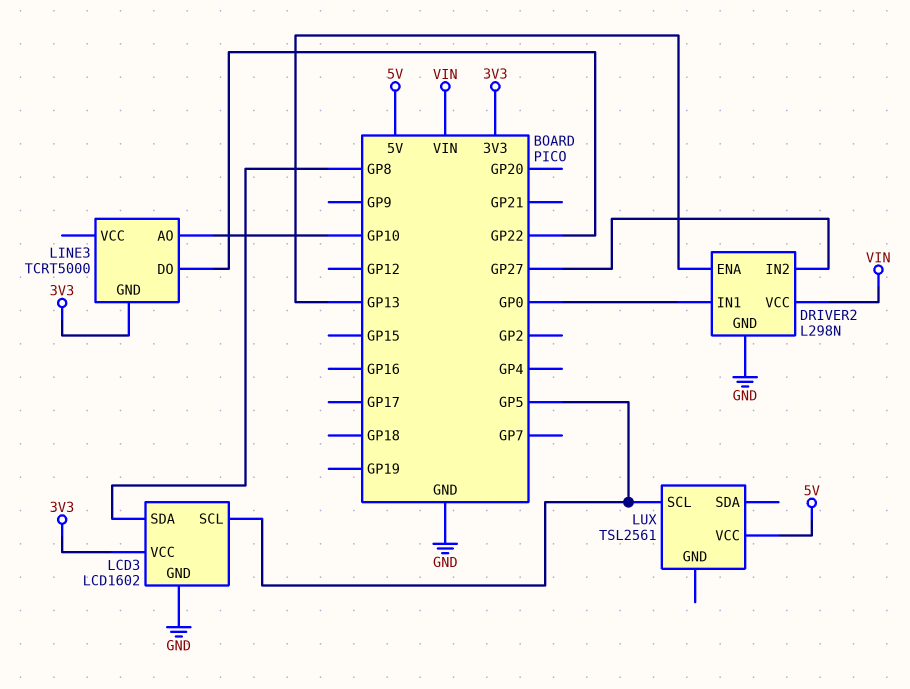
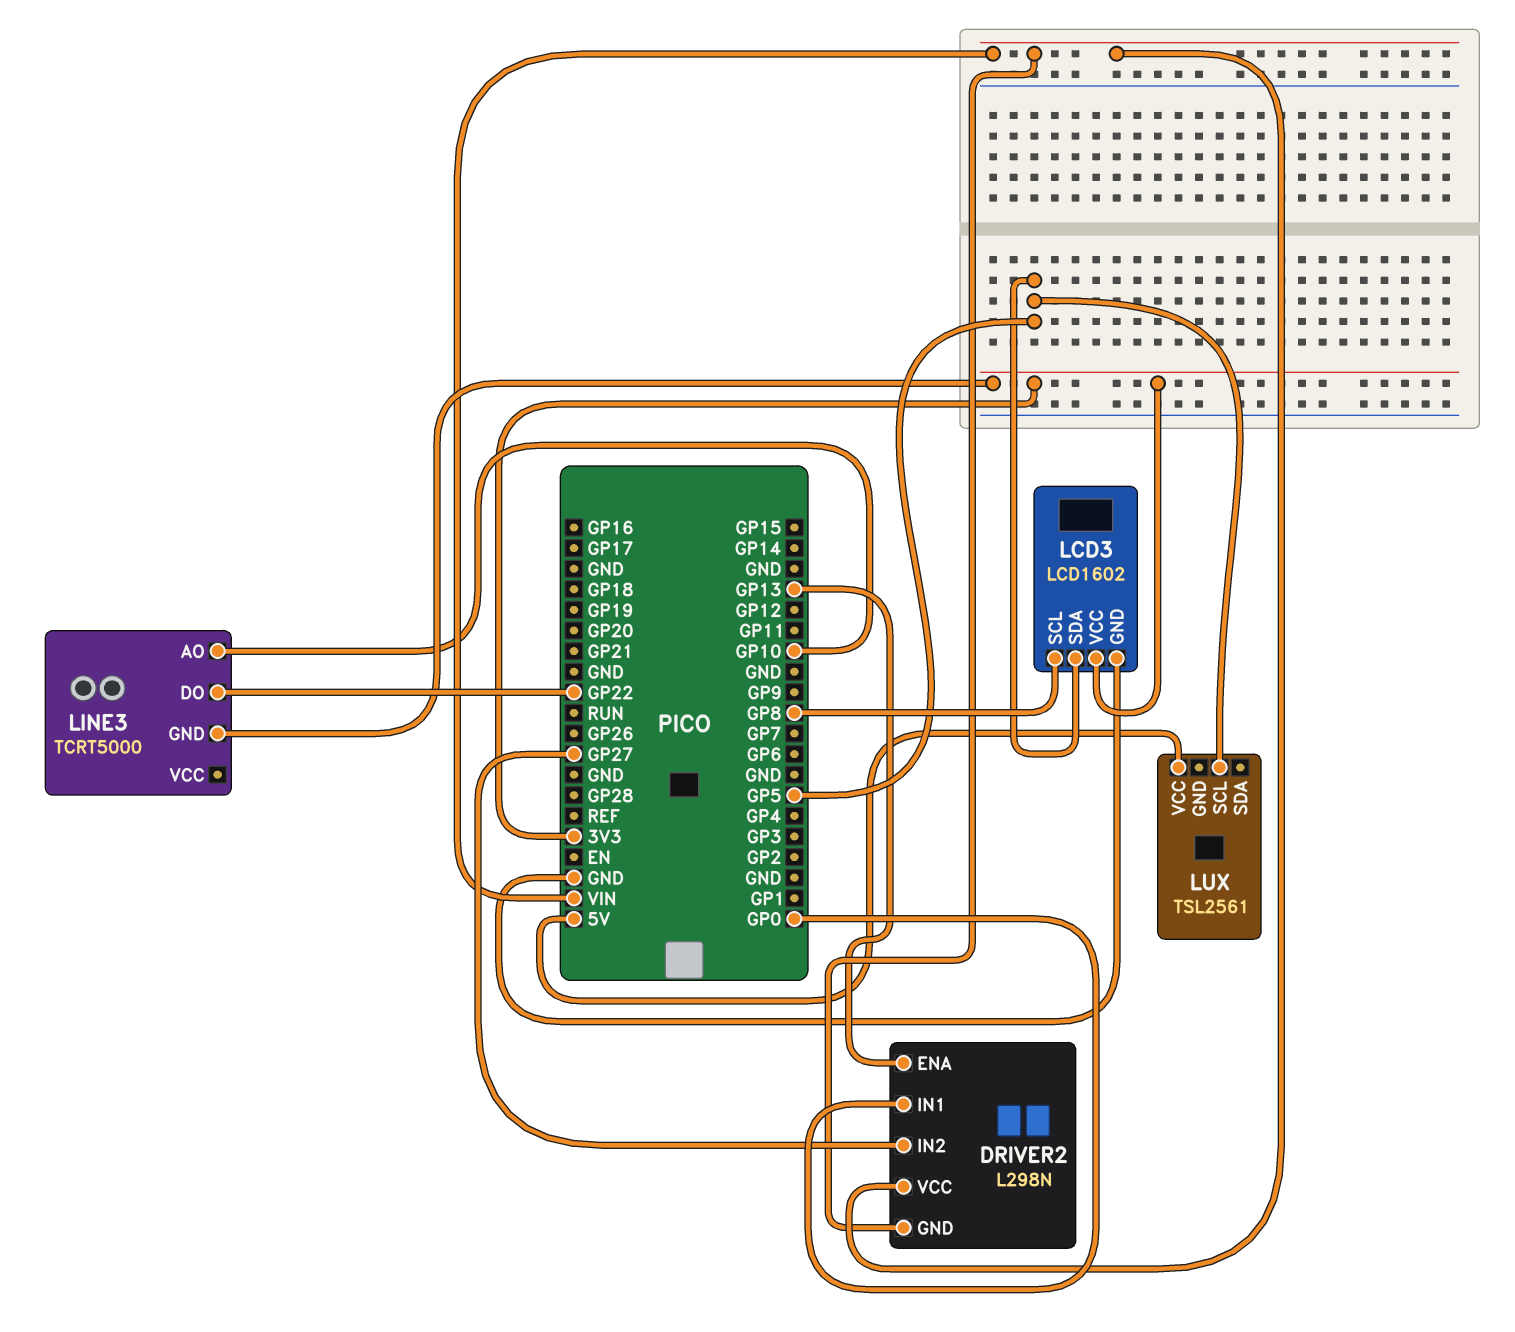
DRIVER2 pin GND: GND -> VIN
LCD3 pin SCL: GP5 -> GP8
LCD3 pin SDA: GP8 -> GP5

